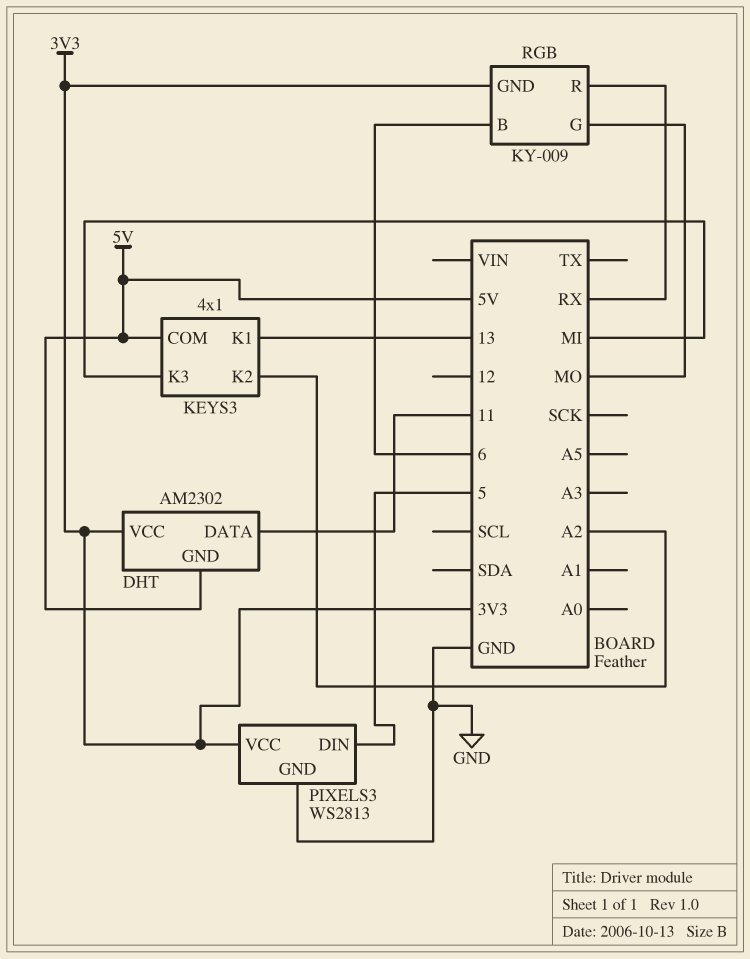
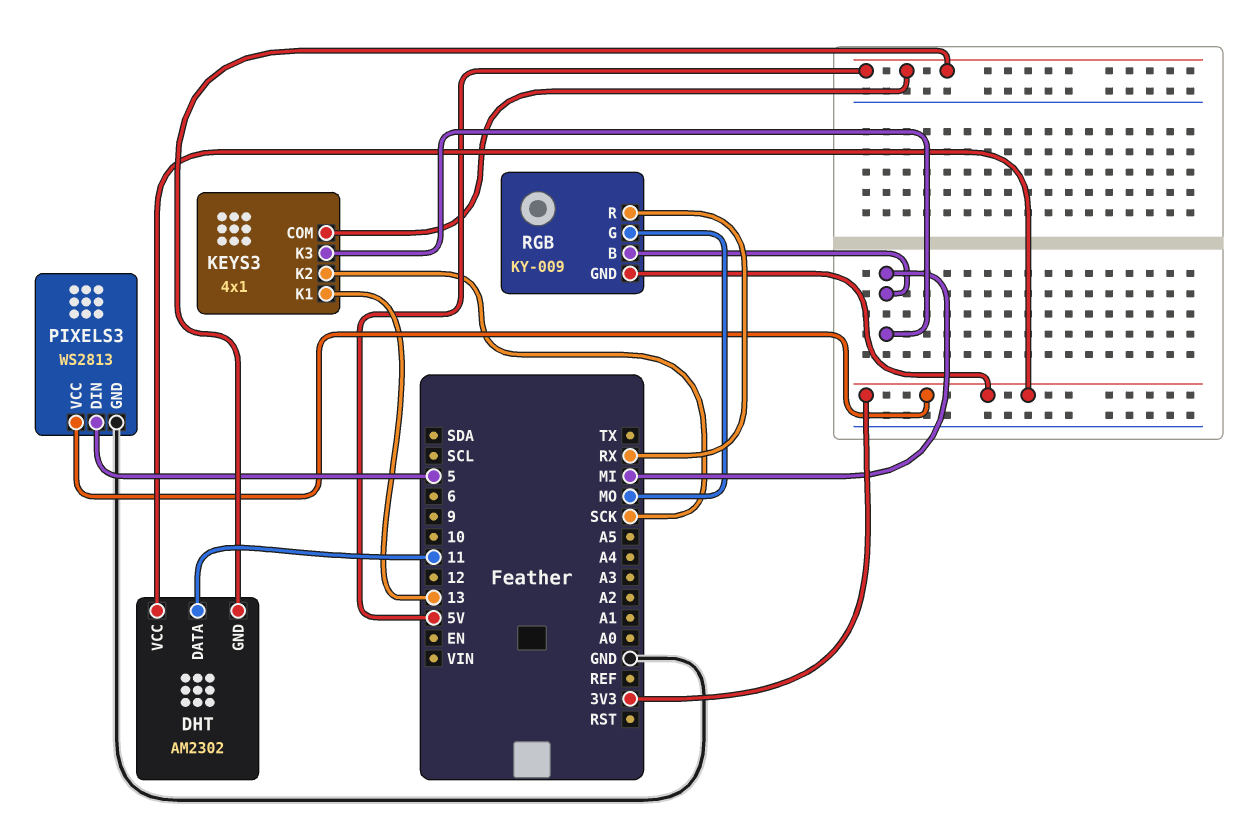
KEYS3 pin K2: A2 -> SCK
RGB pin B: 6 -> MI

